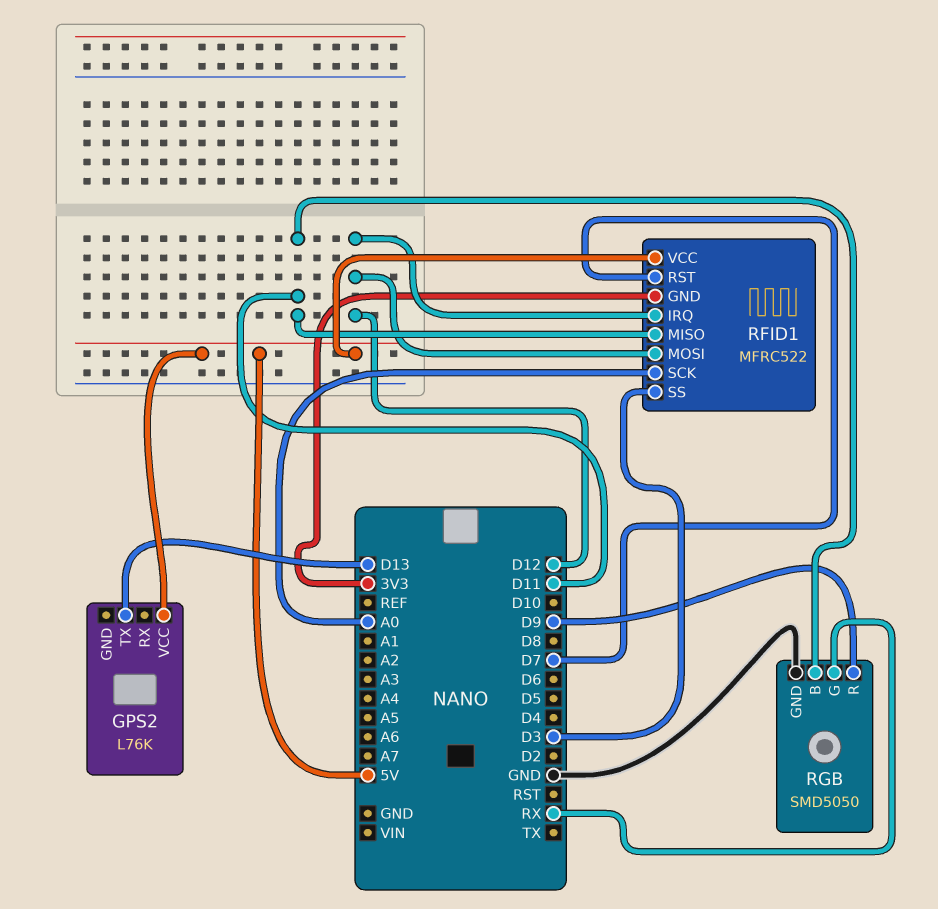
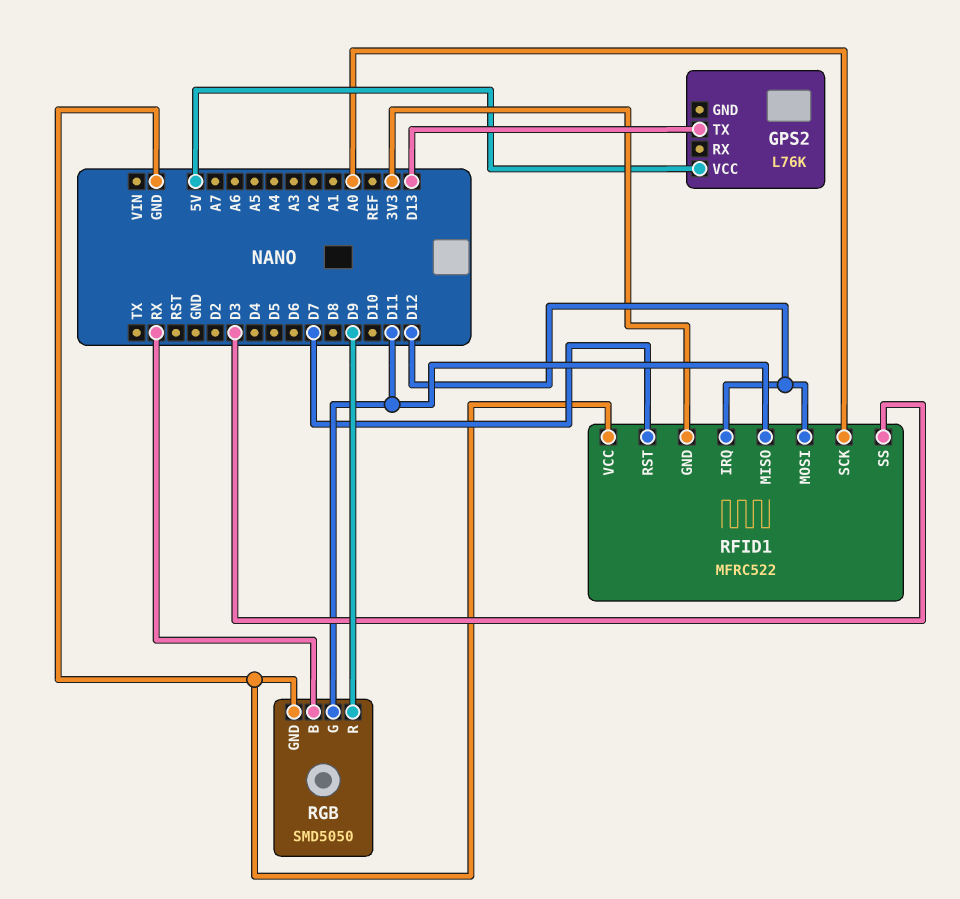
RFID1 pin VCC: 5V -> GND
RGB pin B: D11 -> RX
RGB pin G: RX -> D11

